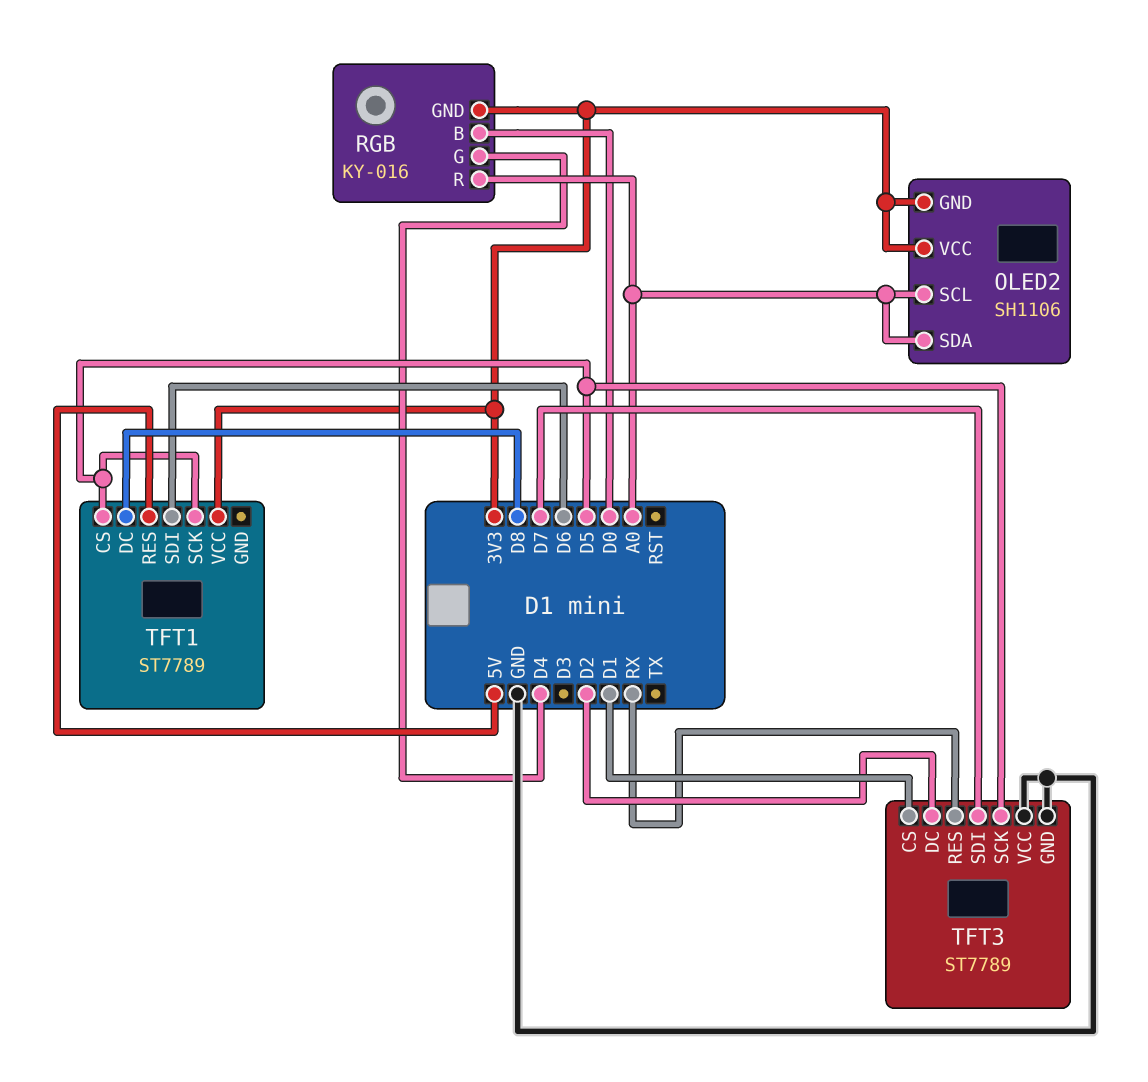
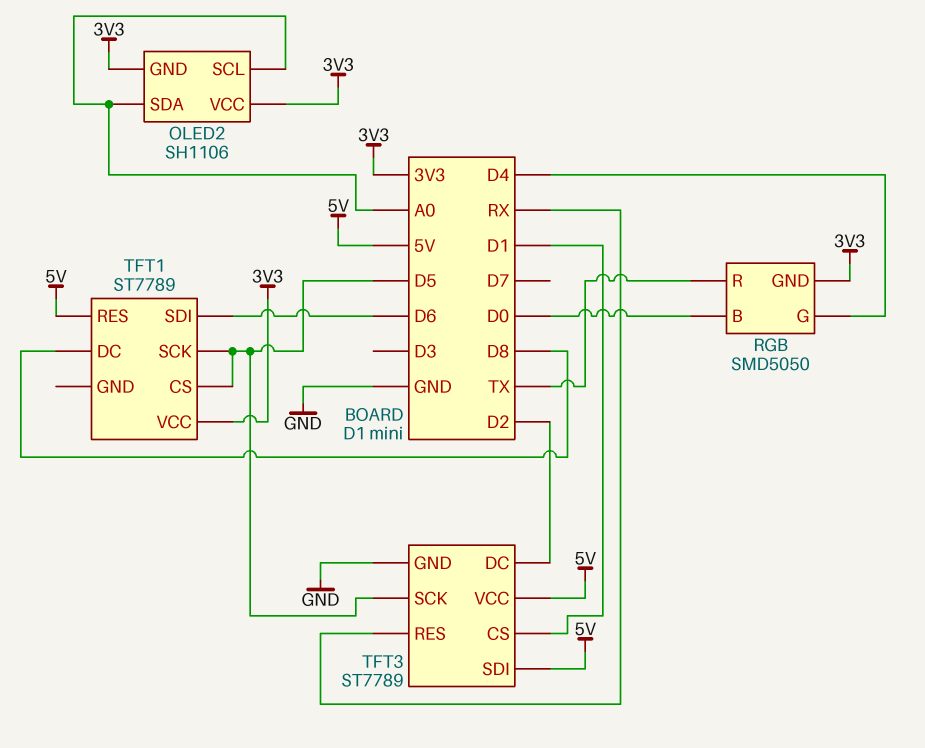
RGB: KY-016 -> SMD5050
RGB pin R: A0 -> TX
TFT3 pin SDI: D7 -> 5V
TFT3 pin VCC: GND -> 5V

